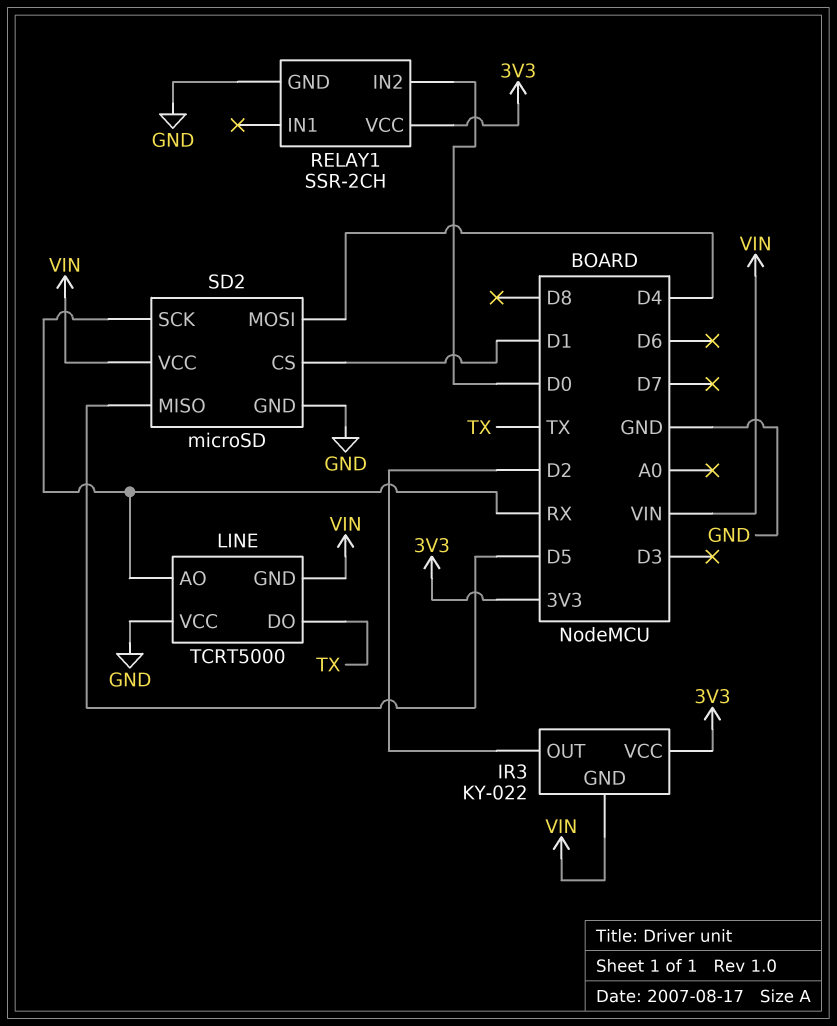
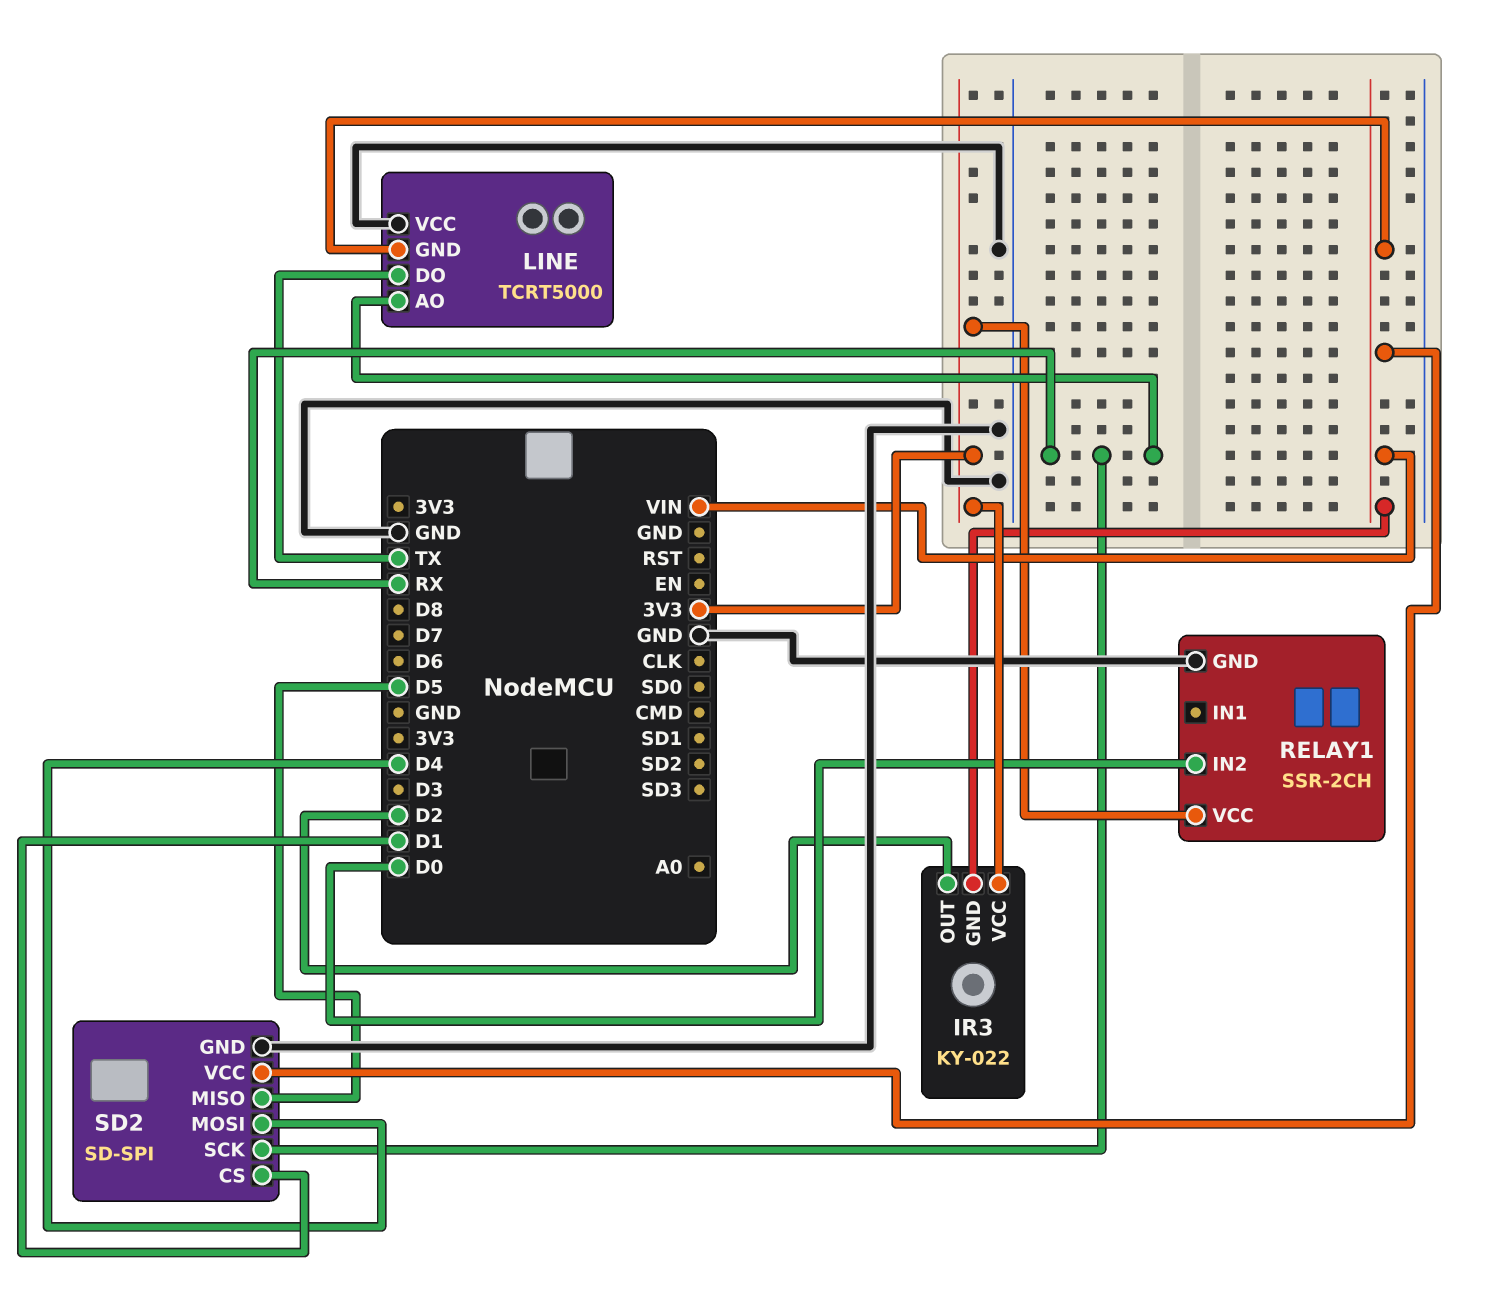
SD2: microSD -> SD-SPI

